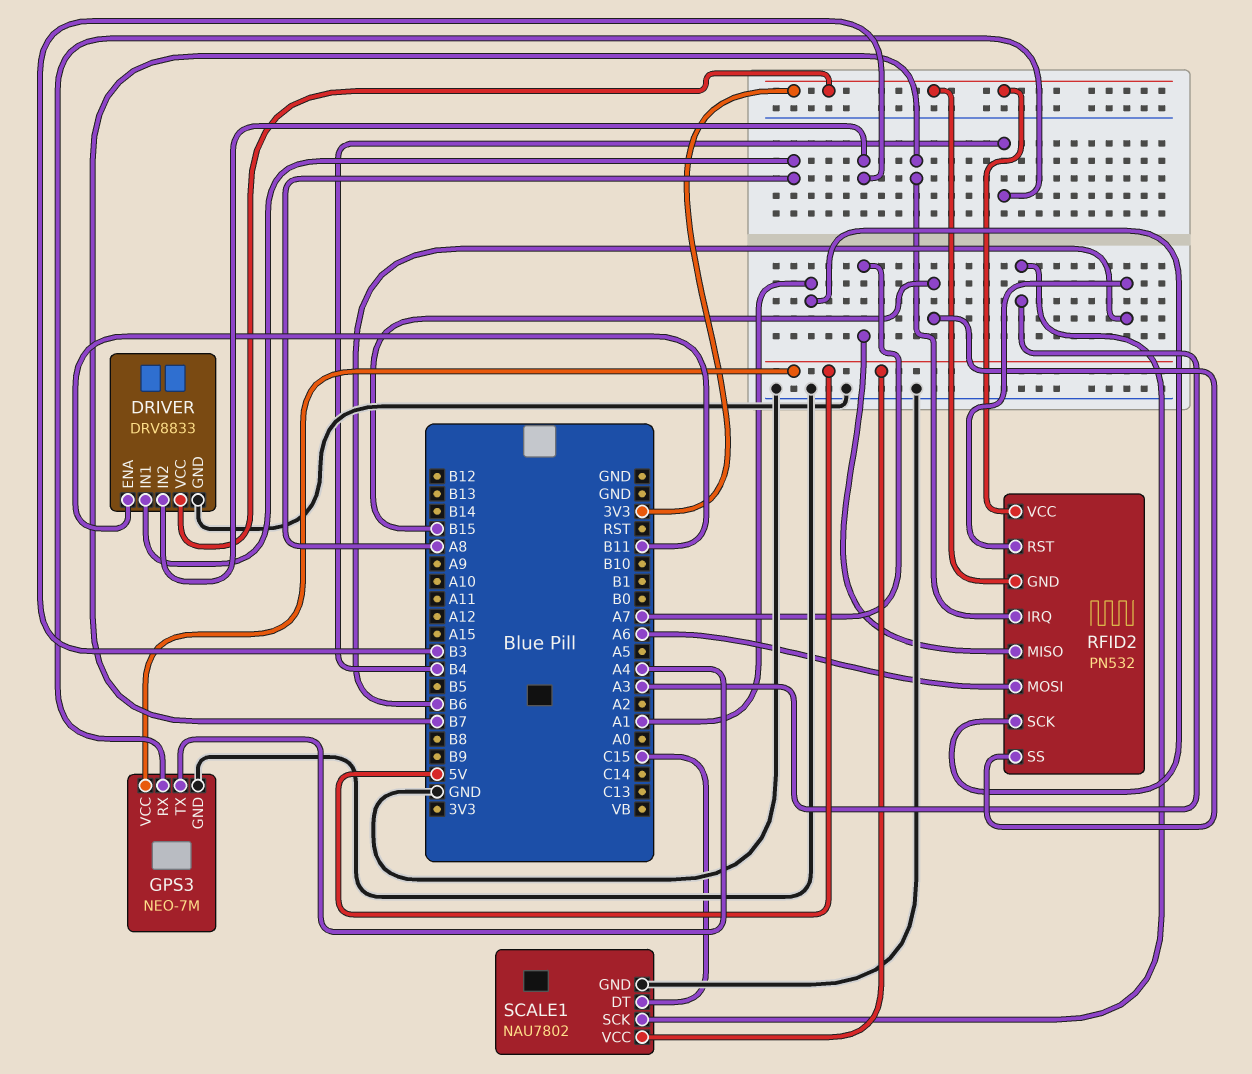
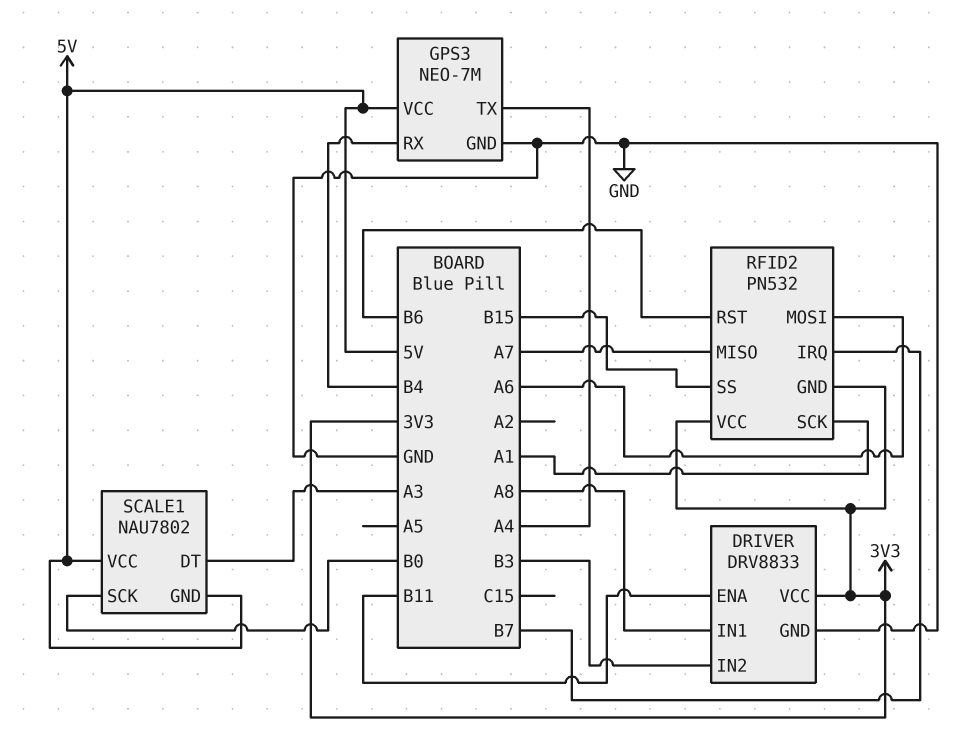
SCALE1 pin DT: C15 -> A3
SCALE1 pin GND: GND -> 5V
SCALE1 pin SCK: A3 -> B0

